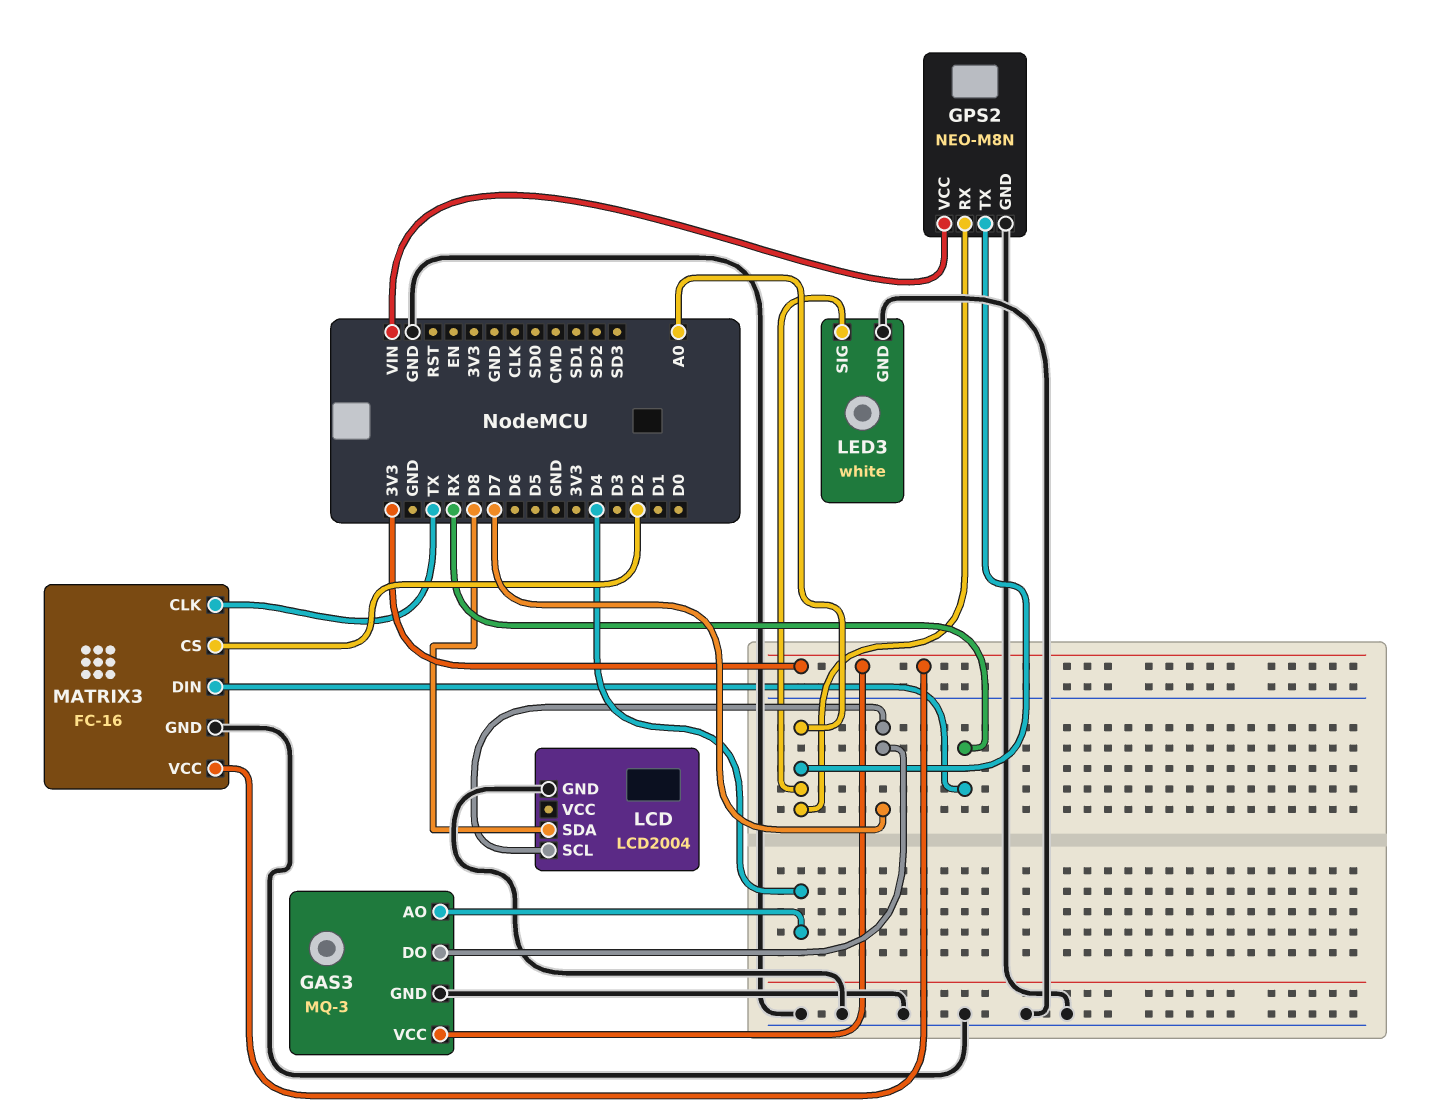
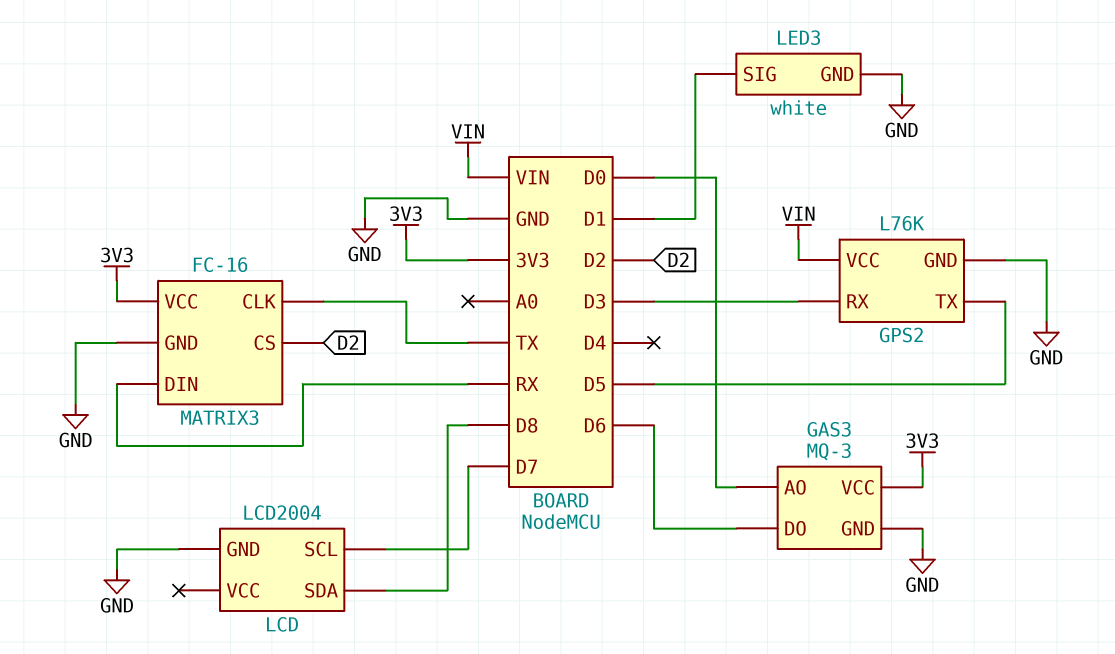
GAS3 pin AO: D4 -> D0
GAS3 pin DO: D7 -> D6
GPS2: NEO-M8N -> L76K
GPS2 pin RX: A0 -> D3
GPS2 pin TX: A0 -> D5
LED3 pin SIG: A0 -> D1

